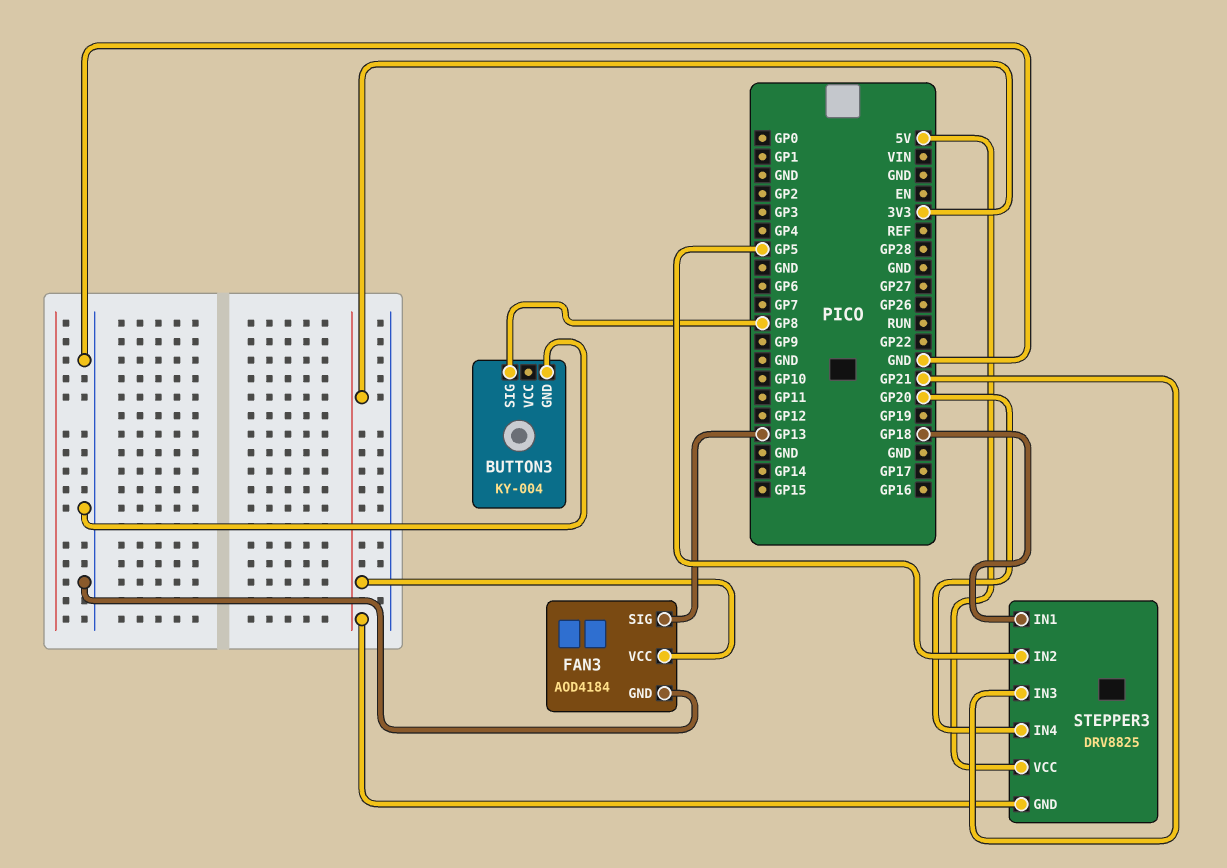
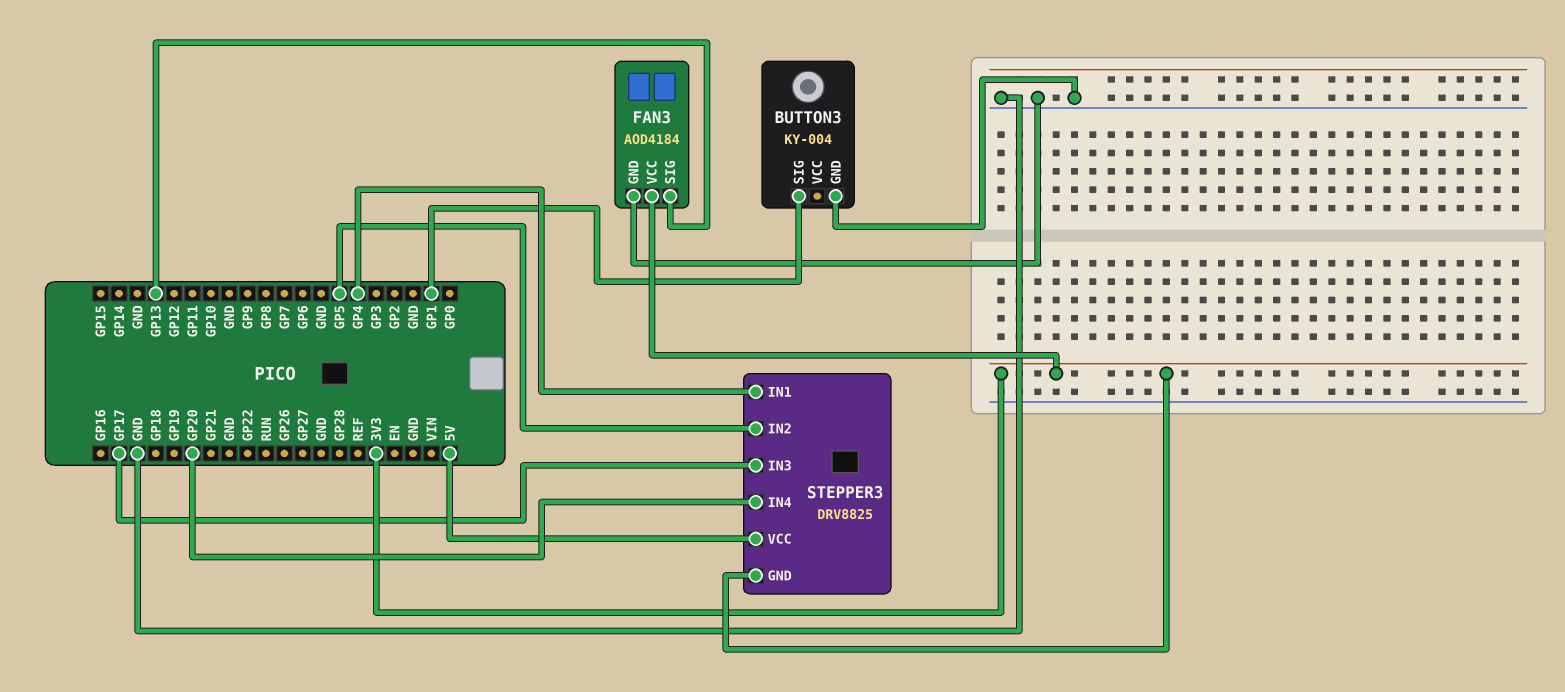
BUTTON3 pin SIG: GP8 -> GP1
STEPPER3 pin IN1: GP18 -> GP4
STEPPER3 pin IN3: GP21 -> GP17

